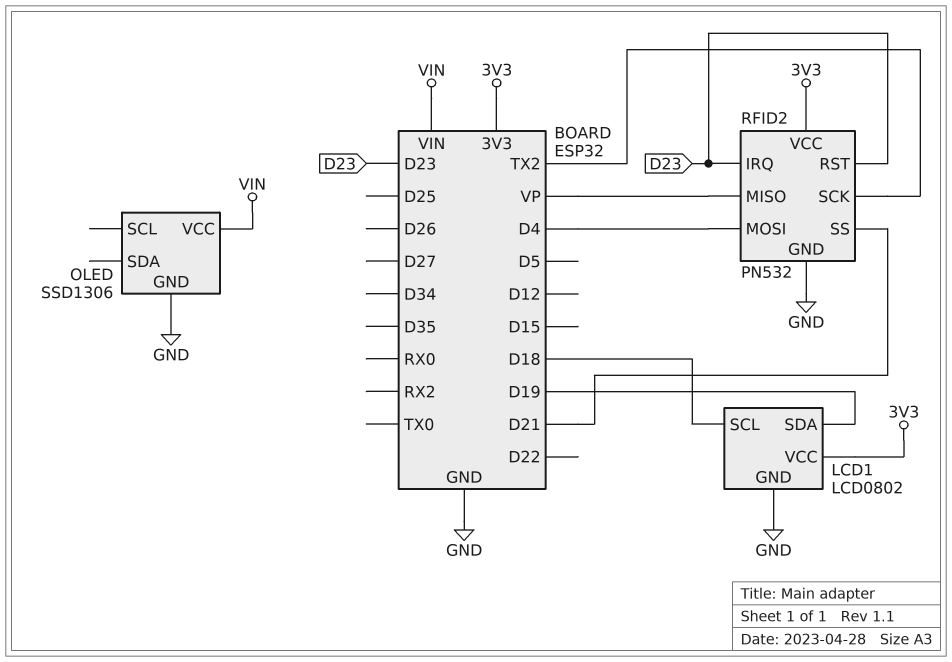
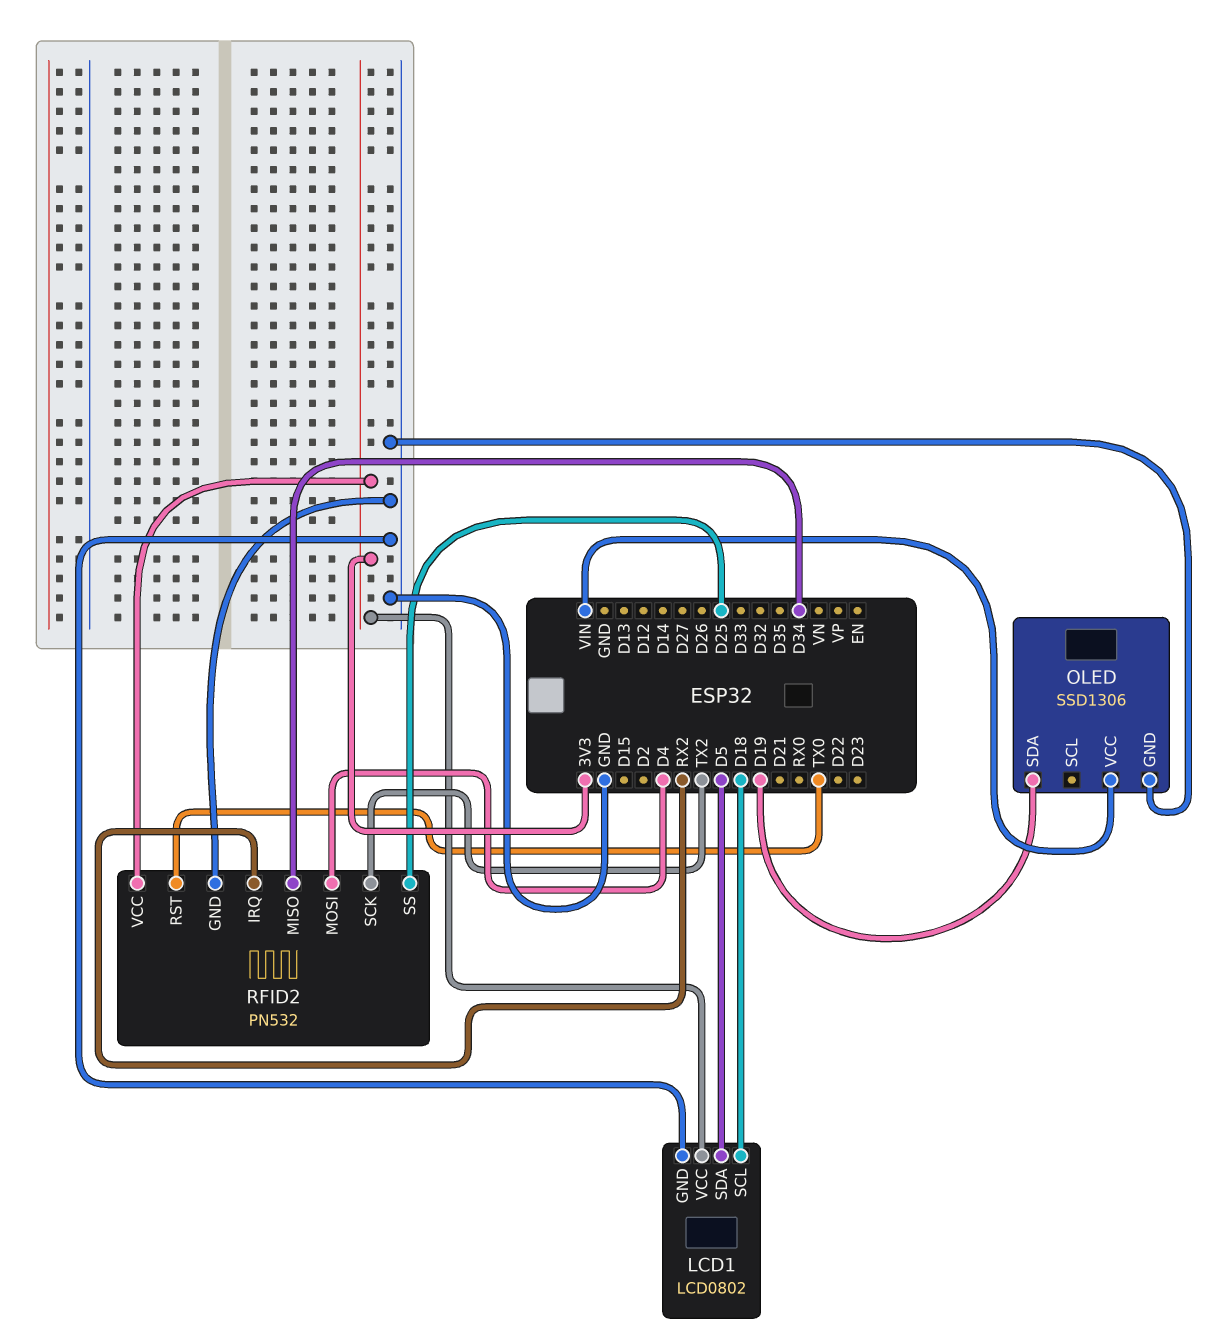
LCD1 pin SDA: D19 -> D5
OLED pin SDA: none -> D19
RFID2 pin IRQ: D23 -> RX2
RFID2 pin MISO: VP -> D34
RFID2 pin RST: D23 -> TX0
RFID2 pin SS: D21 -> D25

